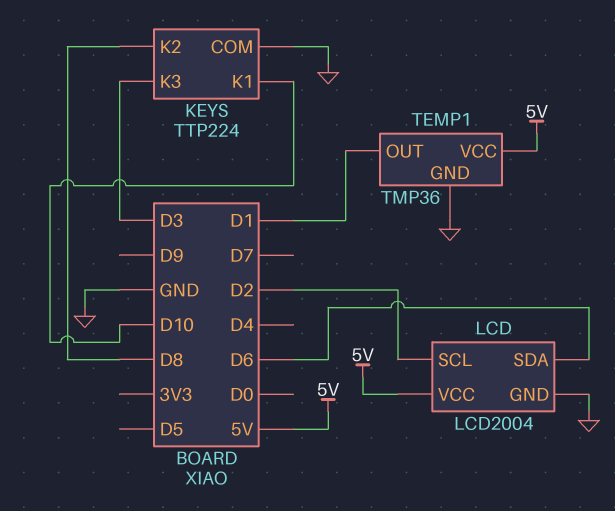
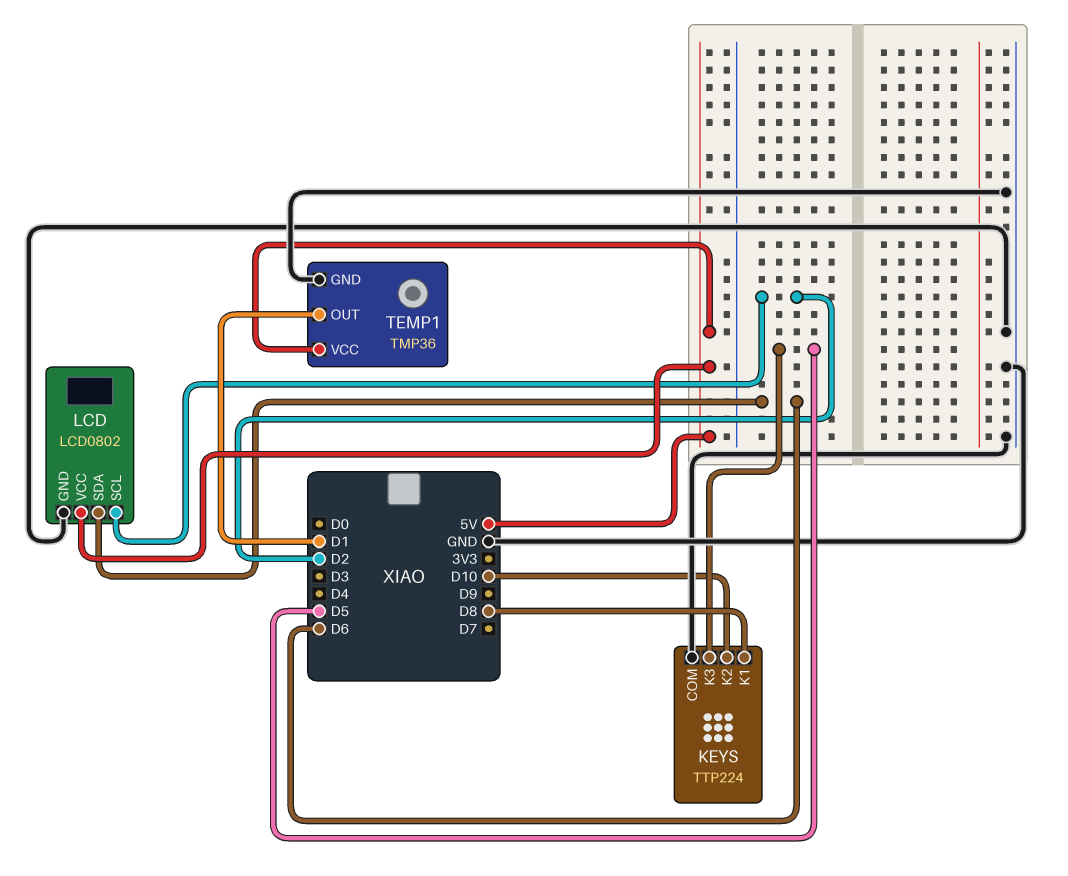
KEYS pin K1: D10 -> D8
KEYS pin K2: D8 -> D10
KEYS pin K3: D3 -> D5
LCD: LCD2004 -> LCD0802

